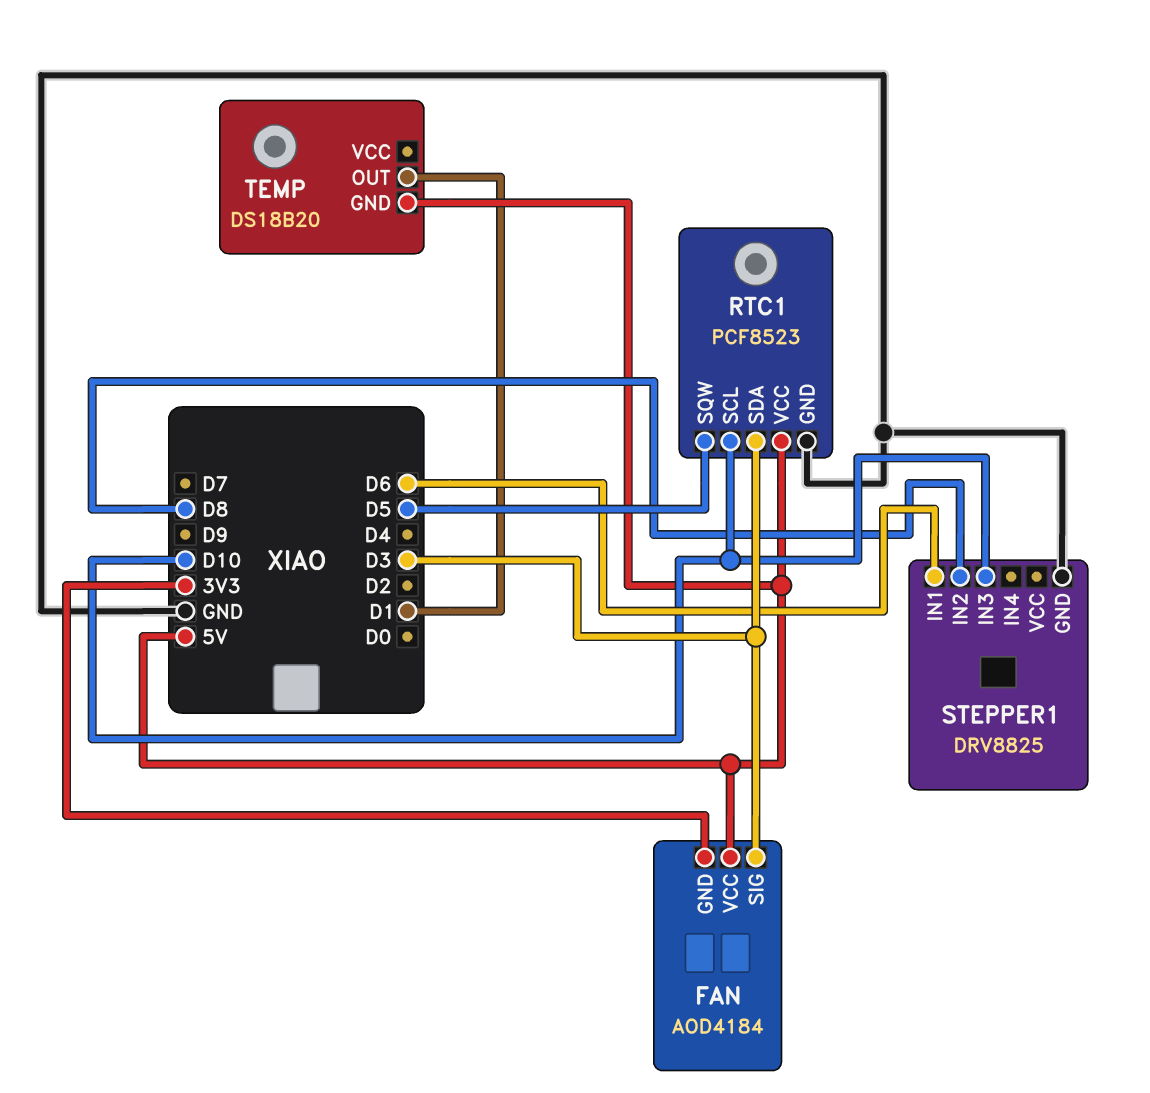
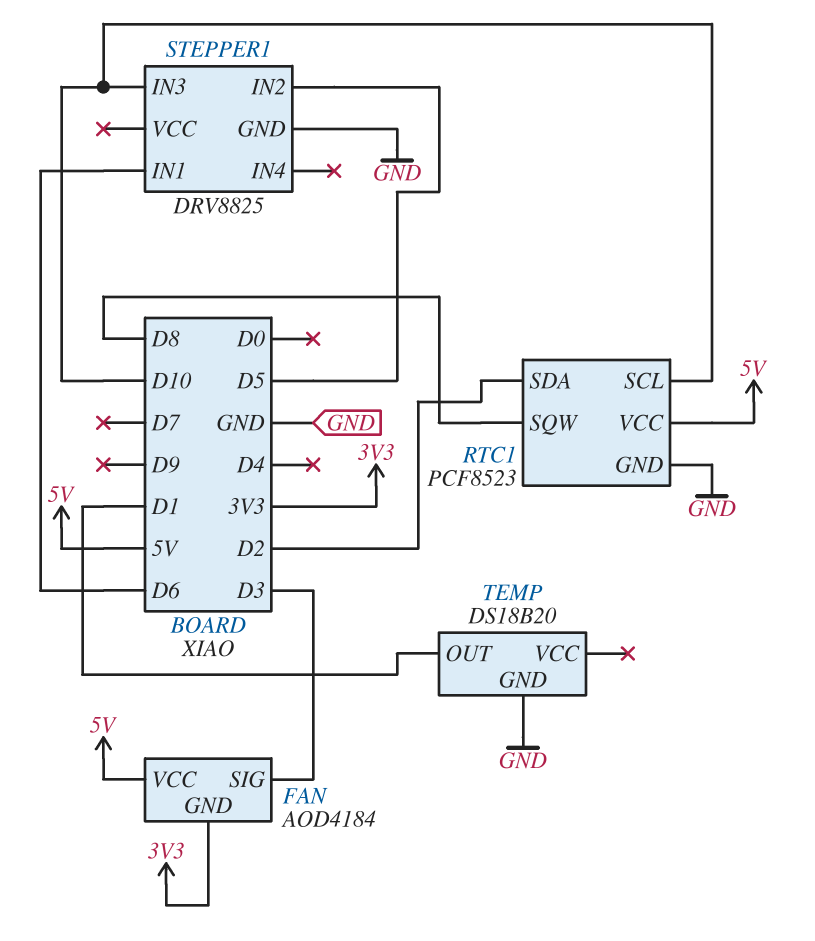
RTC1 pin SDA: D3 -> D2
RTC1 pin SQW: D5 -> D8
STEPPER1 pin IN2: D8 -> D5
TEMP pin GND: 5V -> GND

